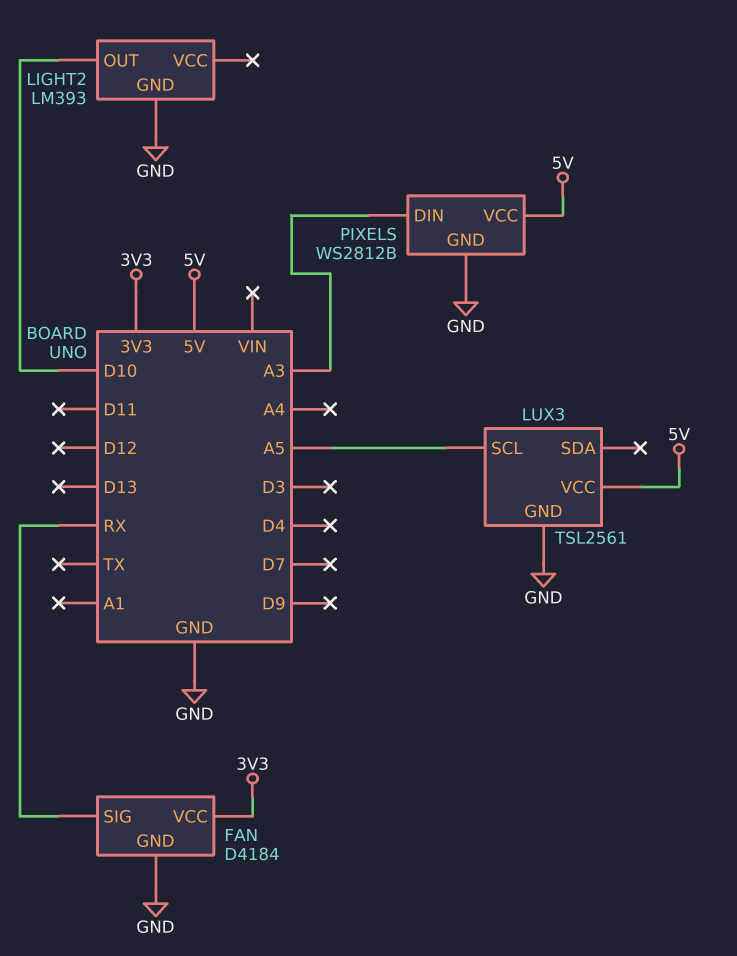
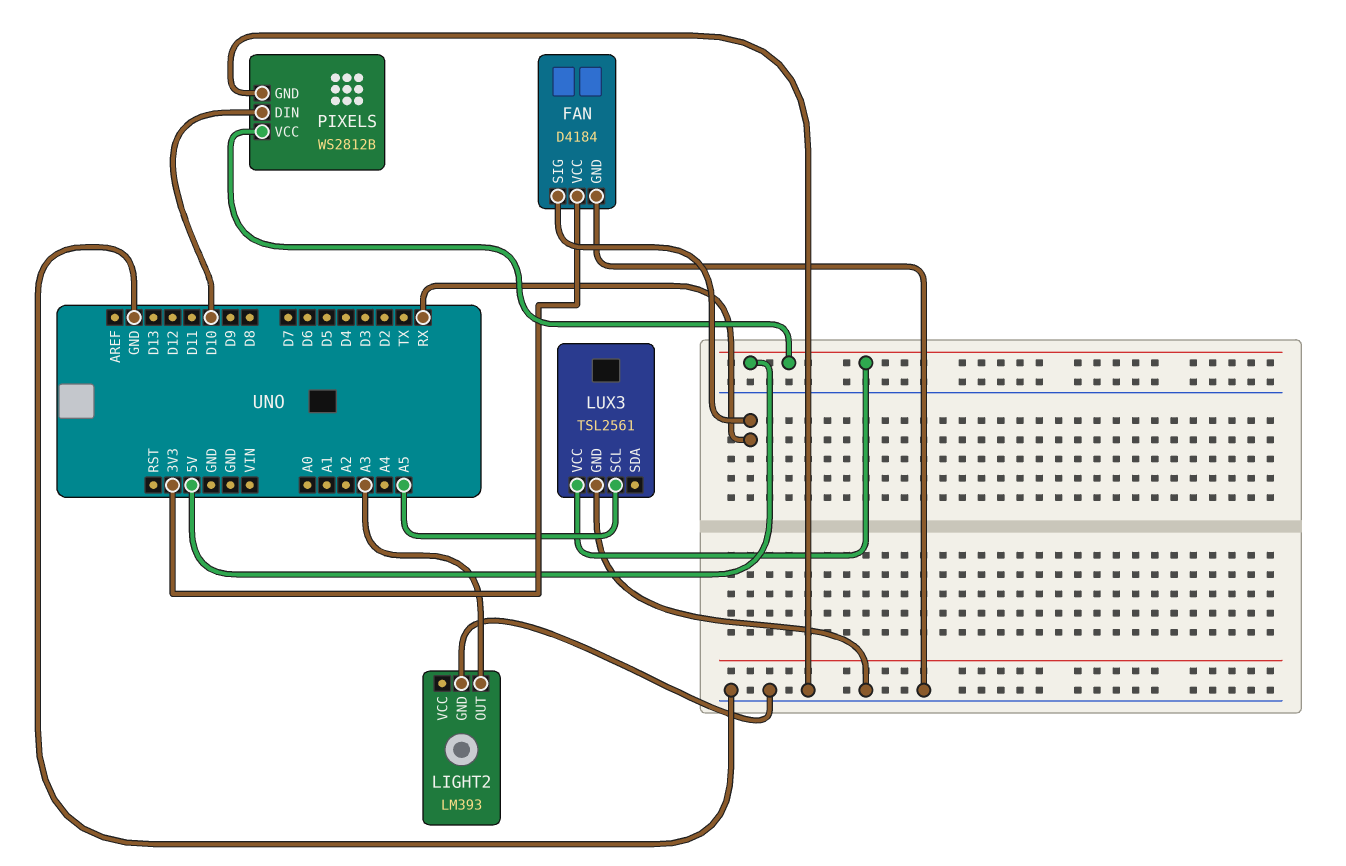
LIGHT2 pin OUT: D10 -> A3
PIXELS pin DIN: A3 -> D10

